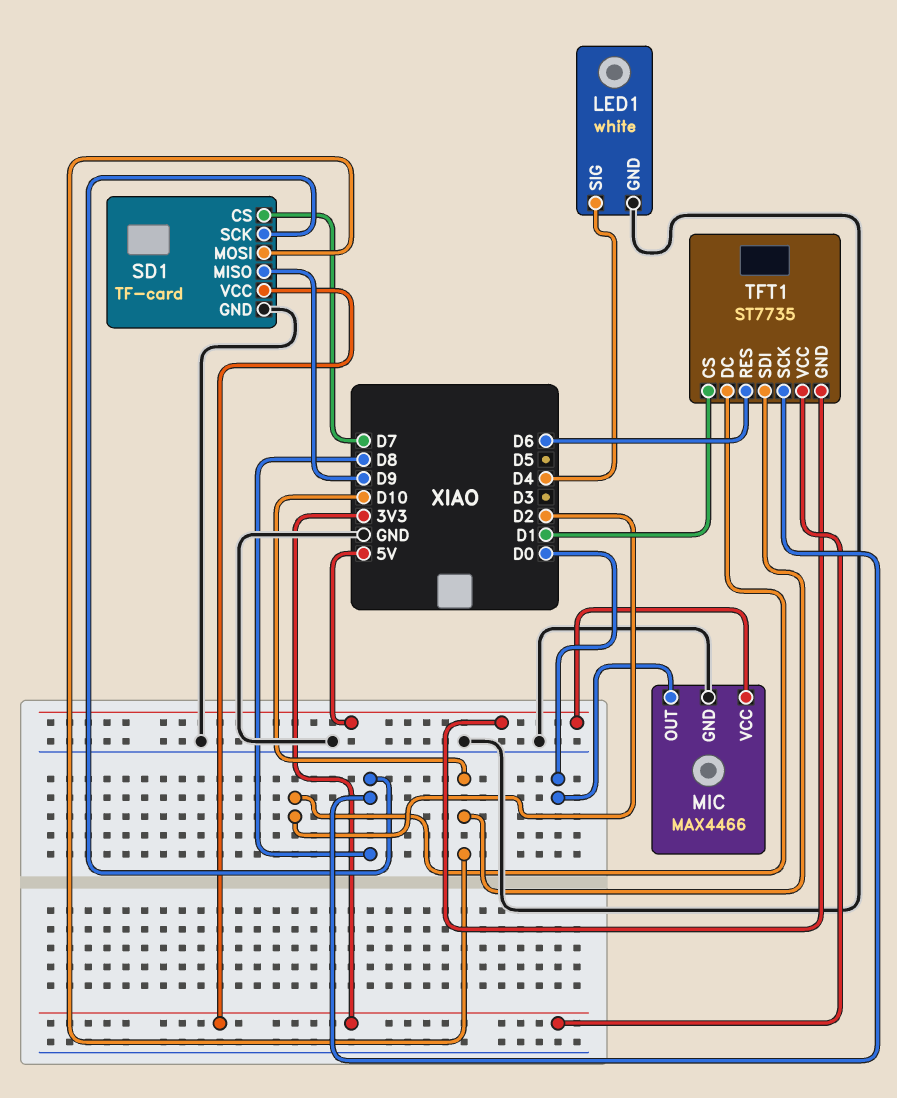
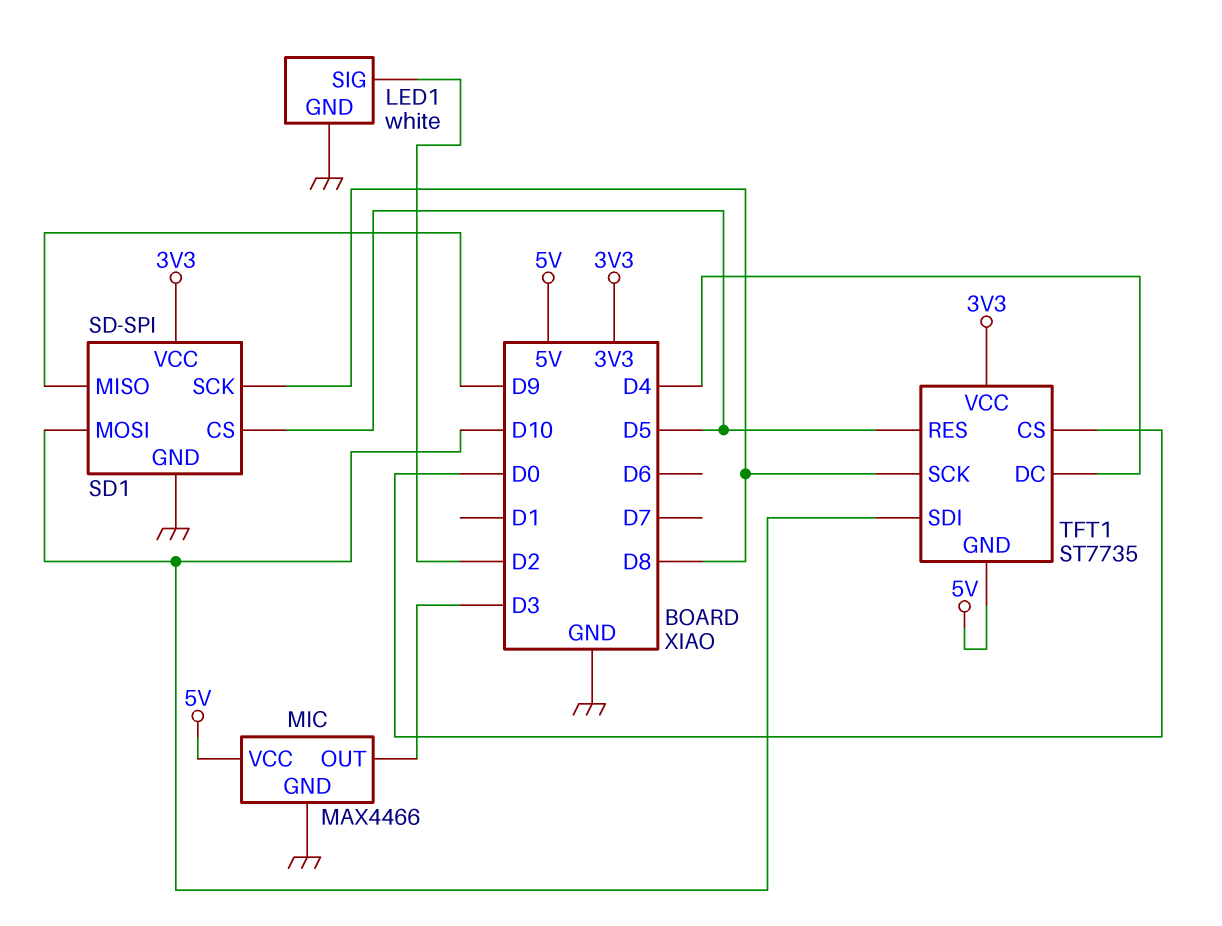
LED1 pin SIG: D4 -> D2
MIC pin OUT: D0 -> D3
SD1: TF-card -> SD-SPI
SD1 pin CS: D7 -> D5
TFT1 pin CS: D1 -> D0
TFT1 pin DC: D2 -> D4
TFT1 pin RES: D6 -> D5

